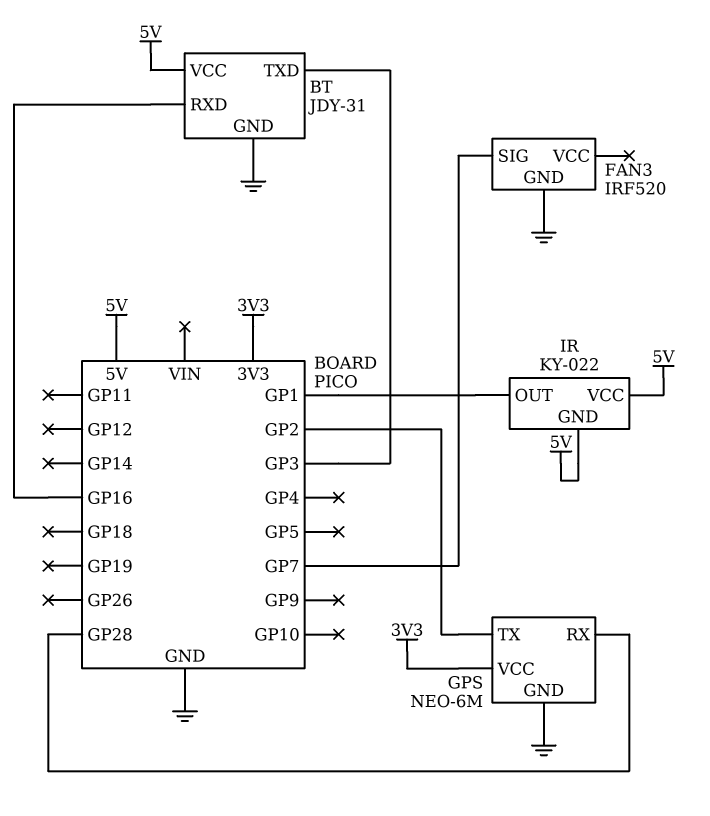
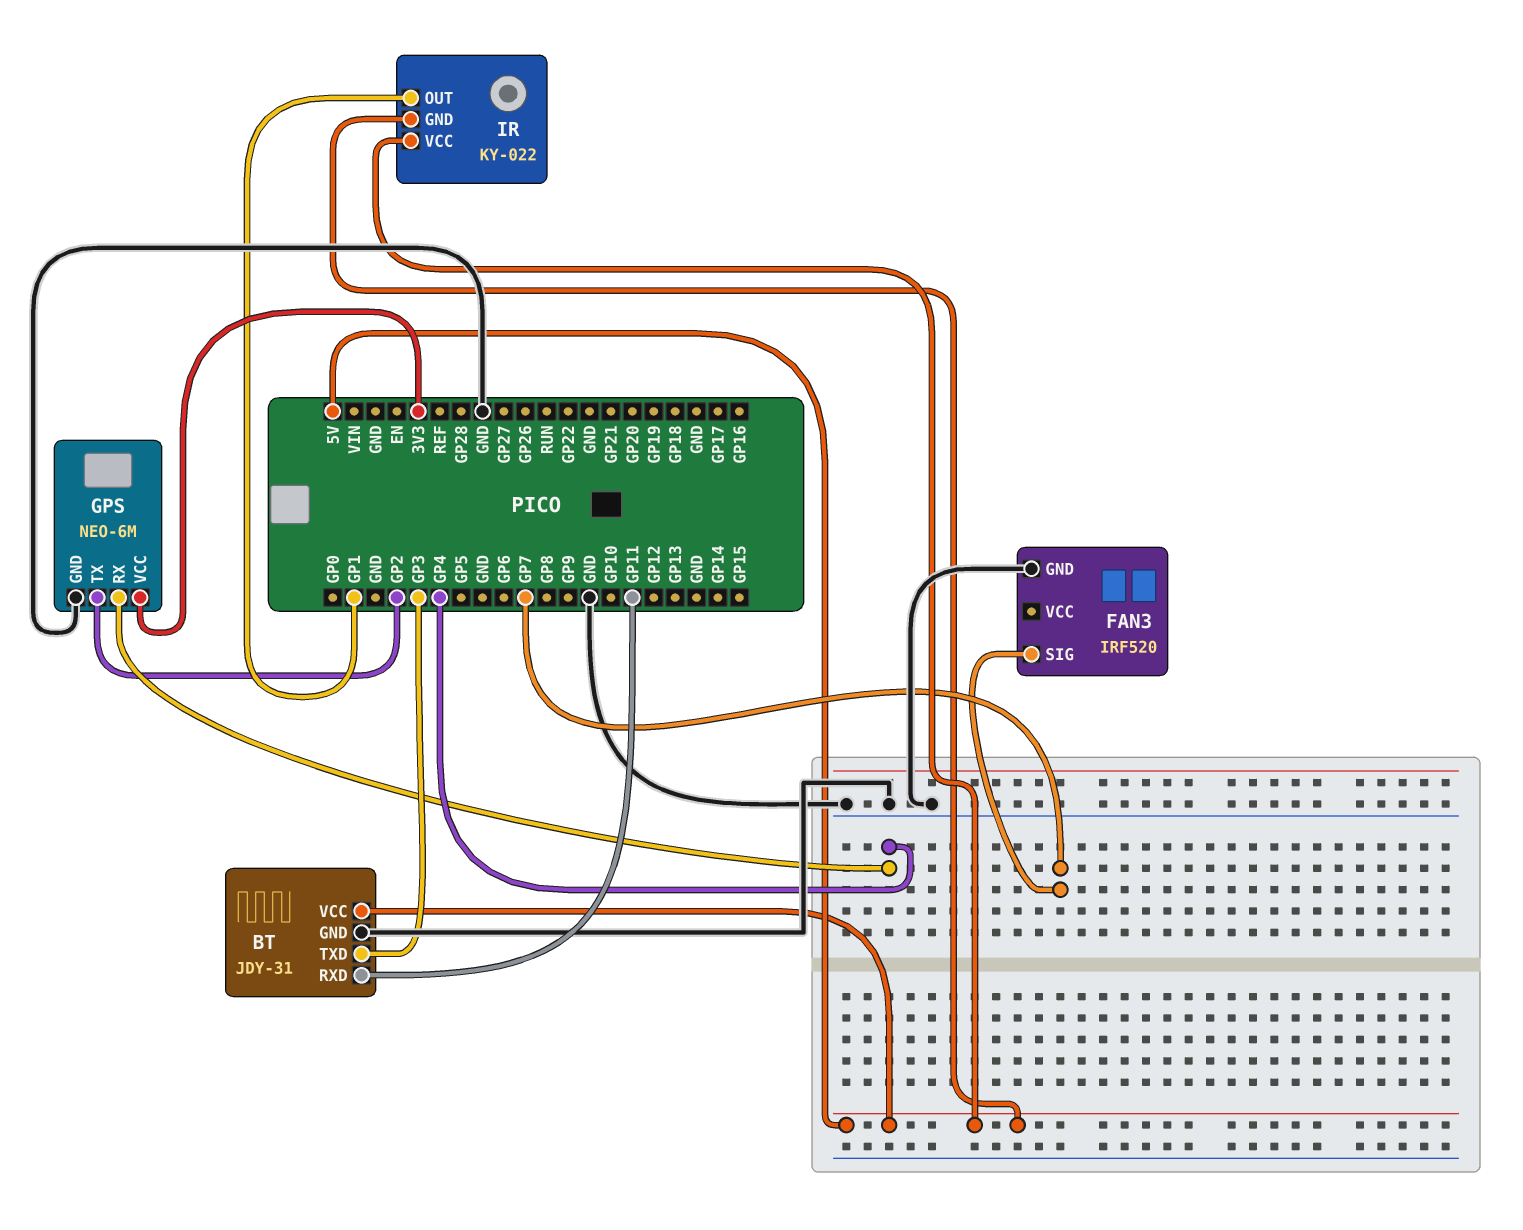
BT pin RXD: GP16 -> GP11
GPS pin RX: GP28 -> GP4

